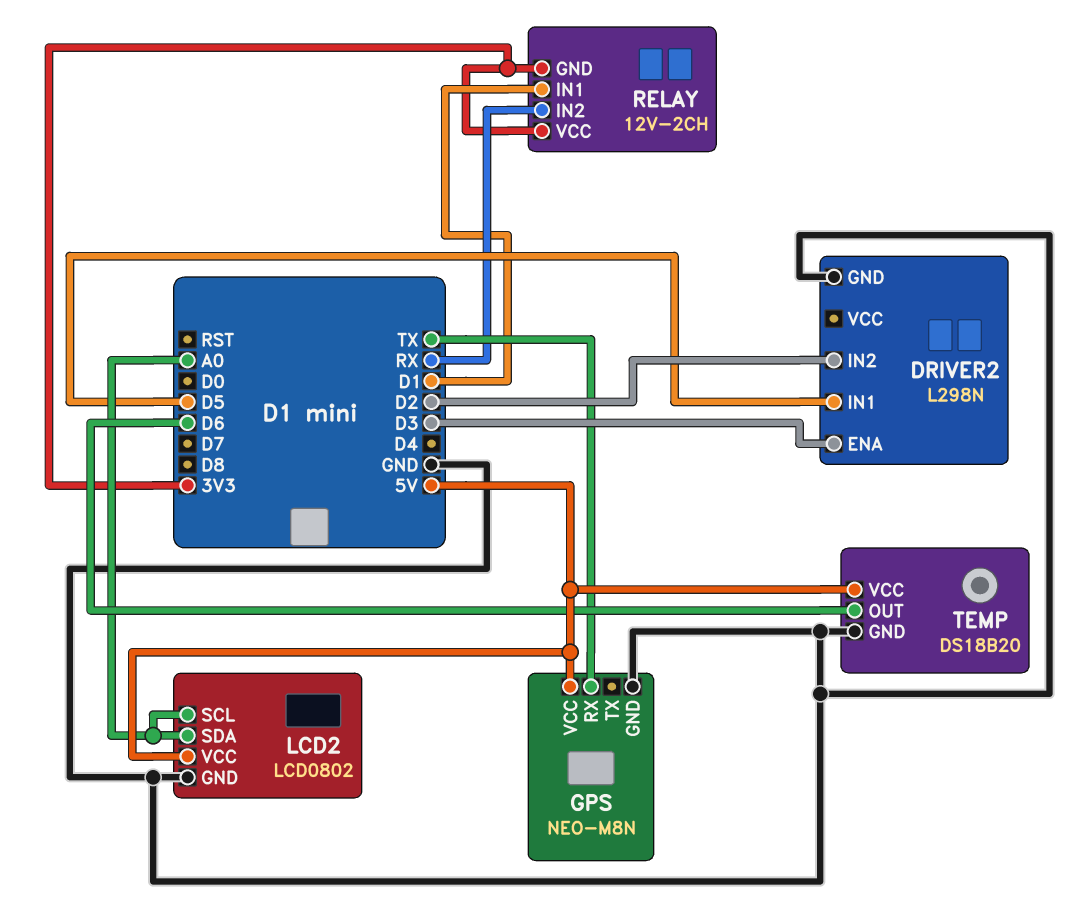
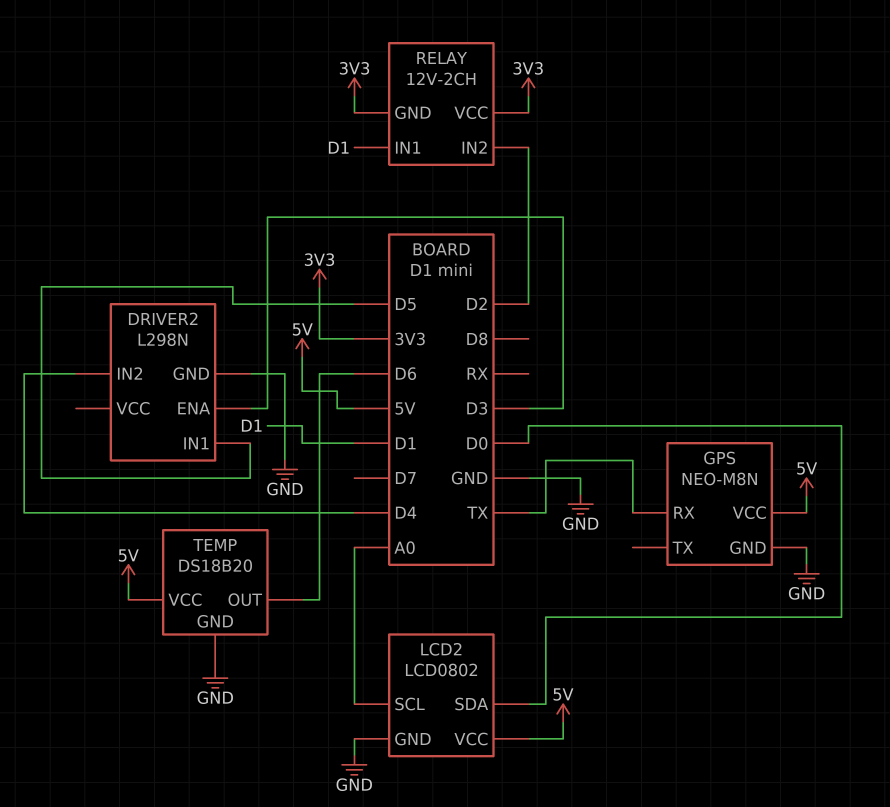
DRIVER2 pin IN2: D2 -> D4
LCD2 pin SDA: A0 -> D0
RELAY pin IN2: RX -> D2

